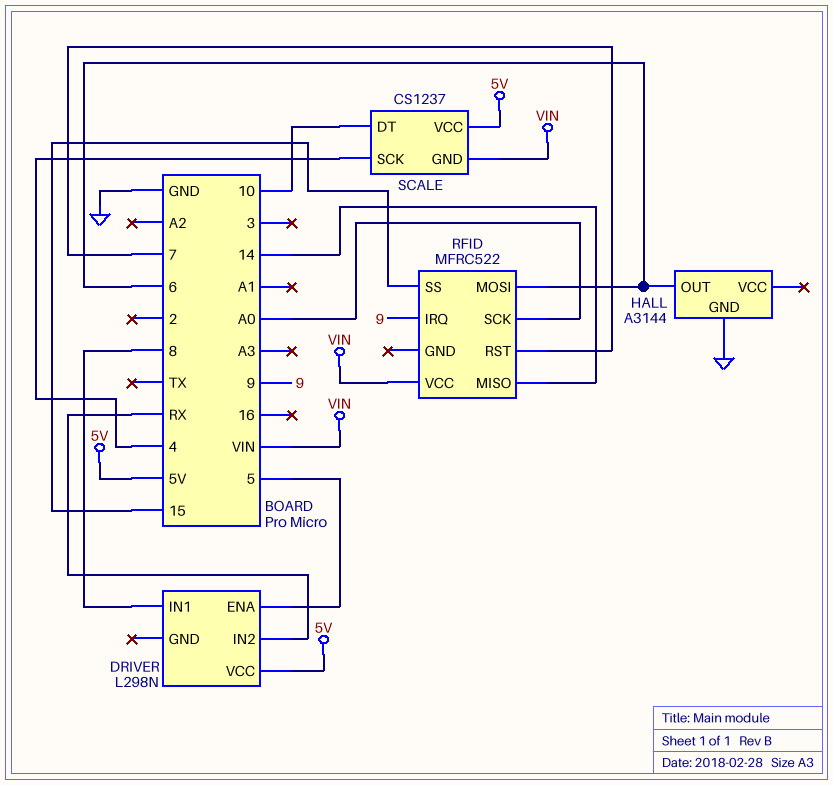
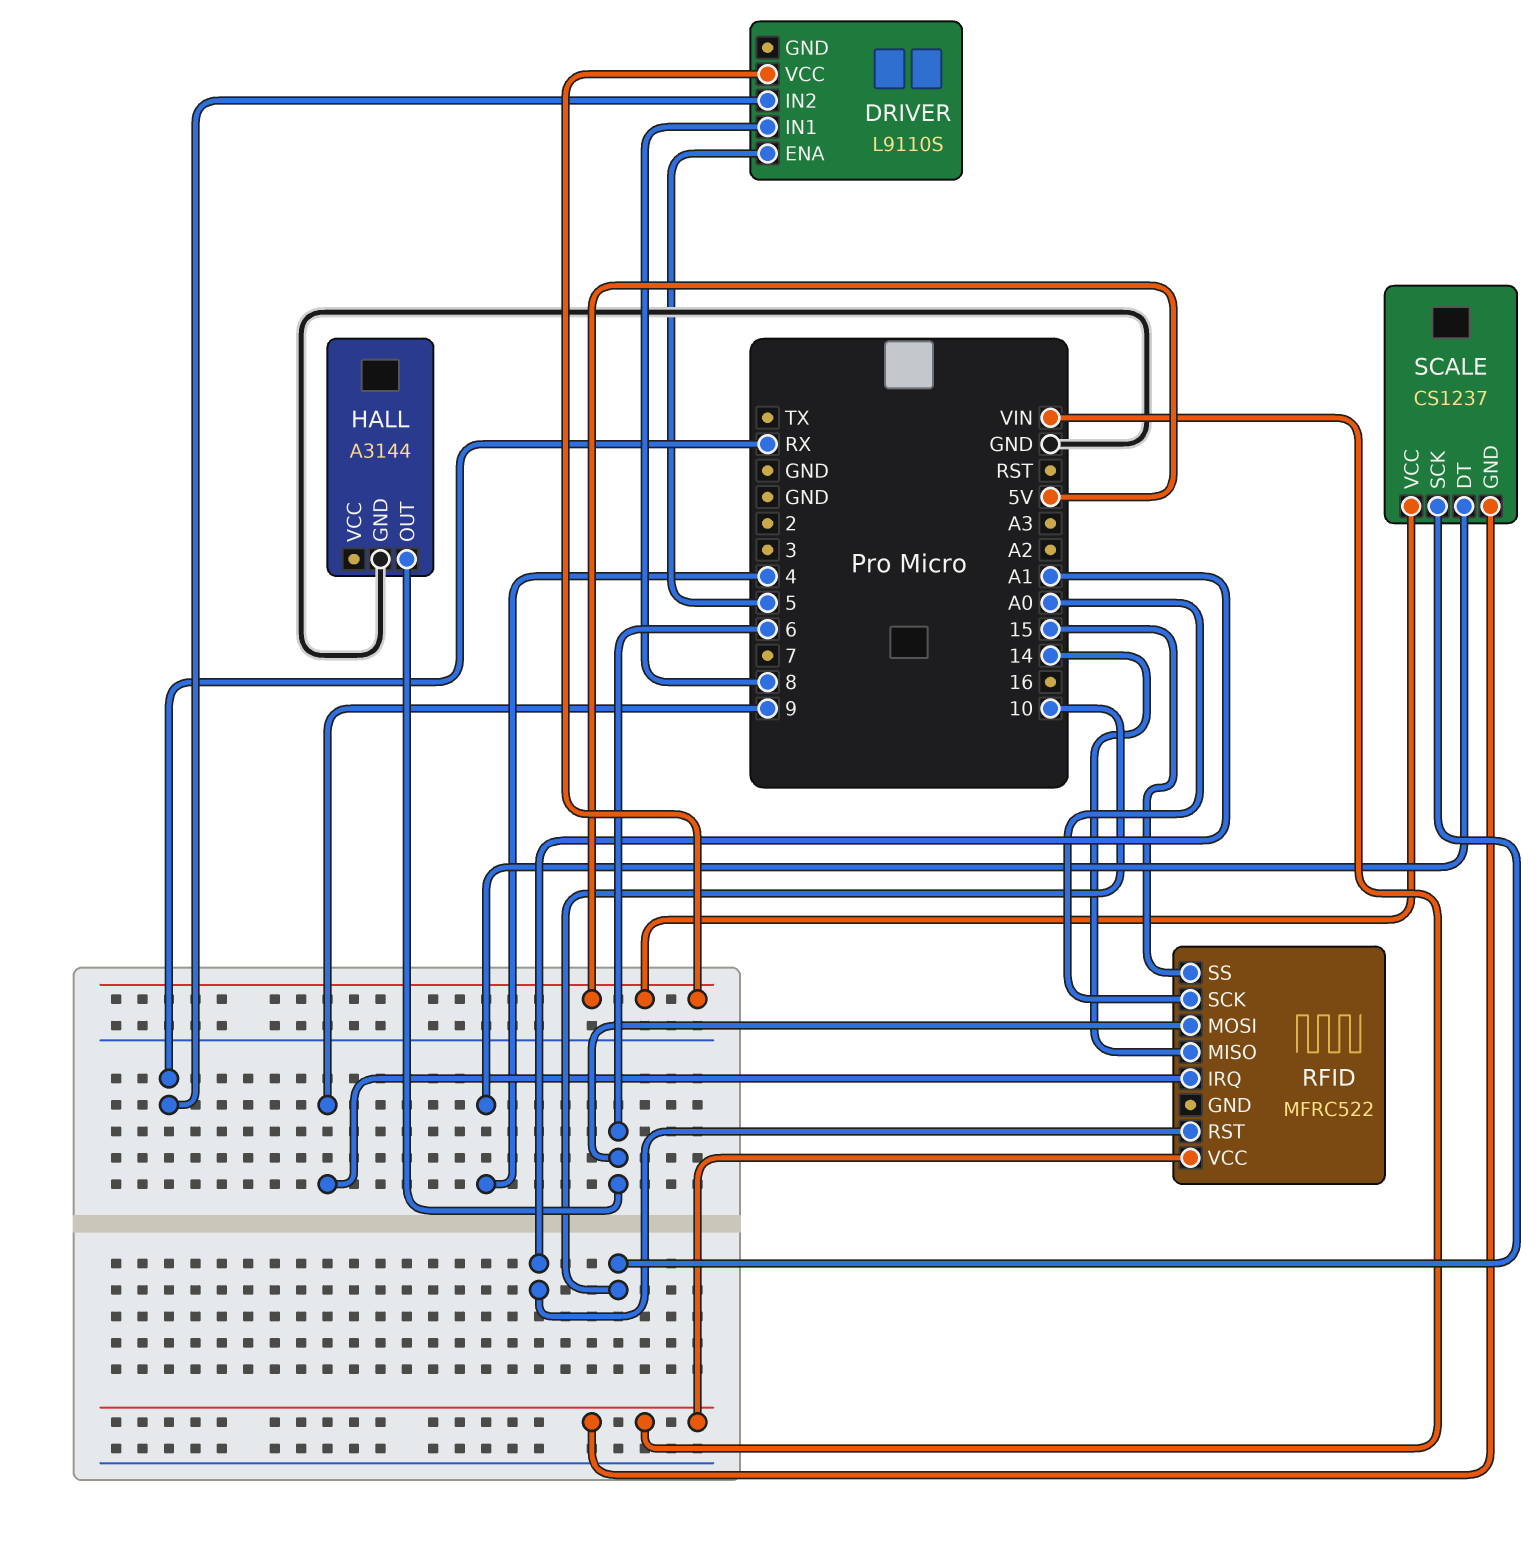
DRIVER: L298N -> L9110S
RFID pin RST: 7 -> A1
SCALE pin DT: 10 -> 4
SCALE pin SCK: 4 -> 10

